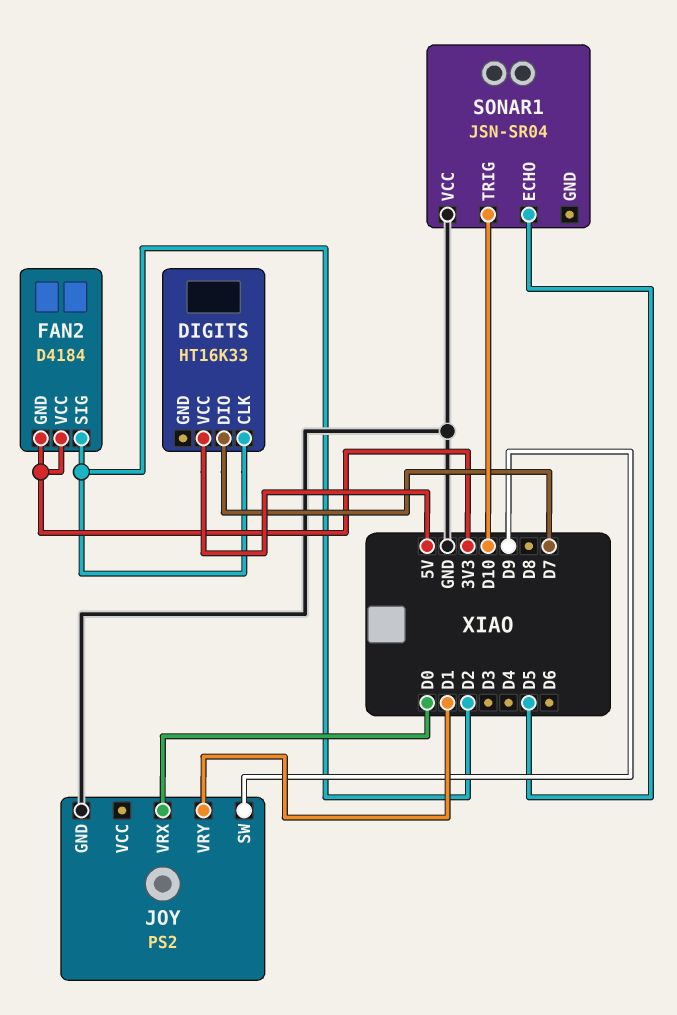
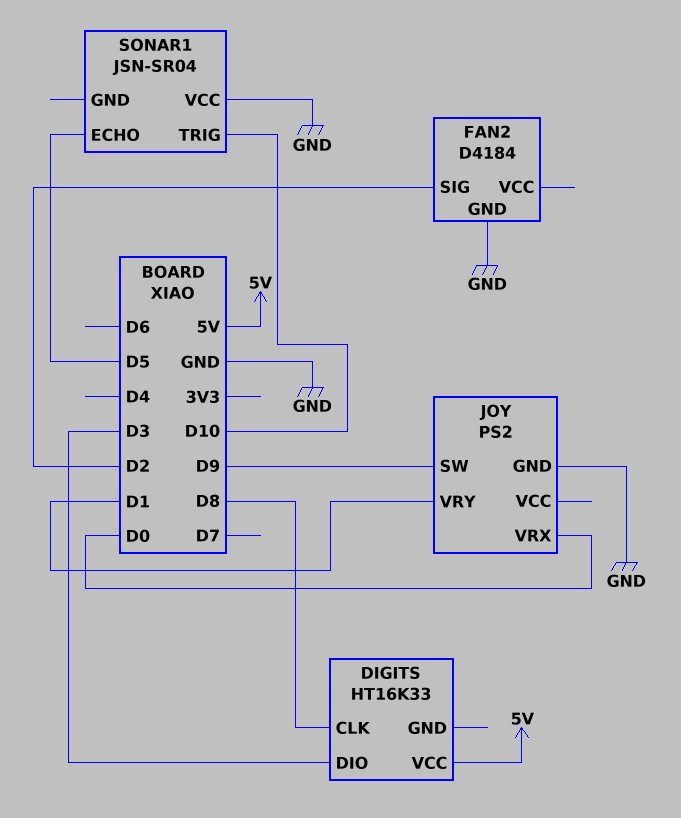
DIGITS pin CLK: D2 -> D8
DIGITS pin DIO: D7 -> D3
FAN2 pin GND: 3V3 -> GND
FAN2 pin VCC: 3V3 -> none

